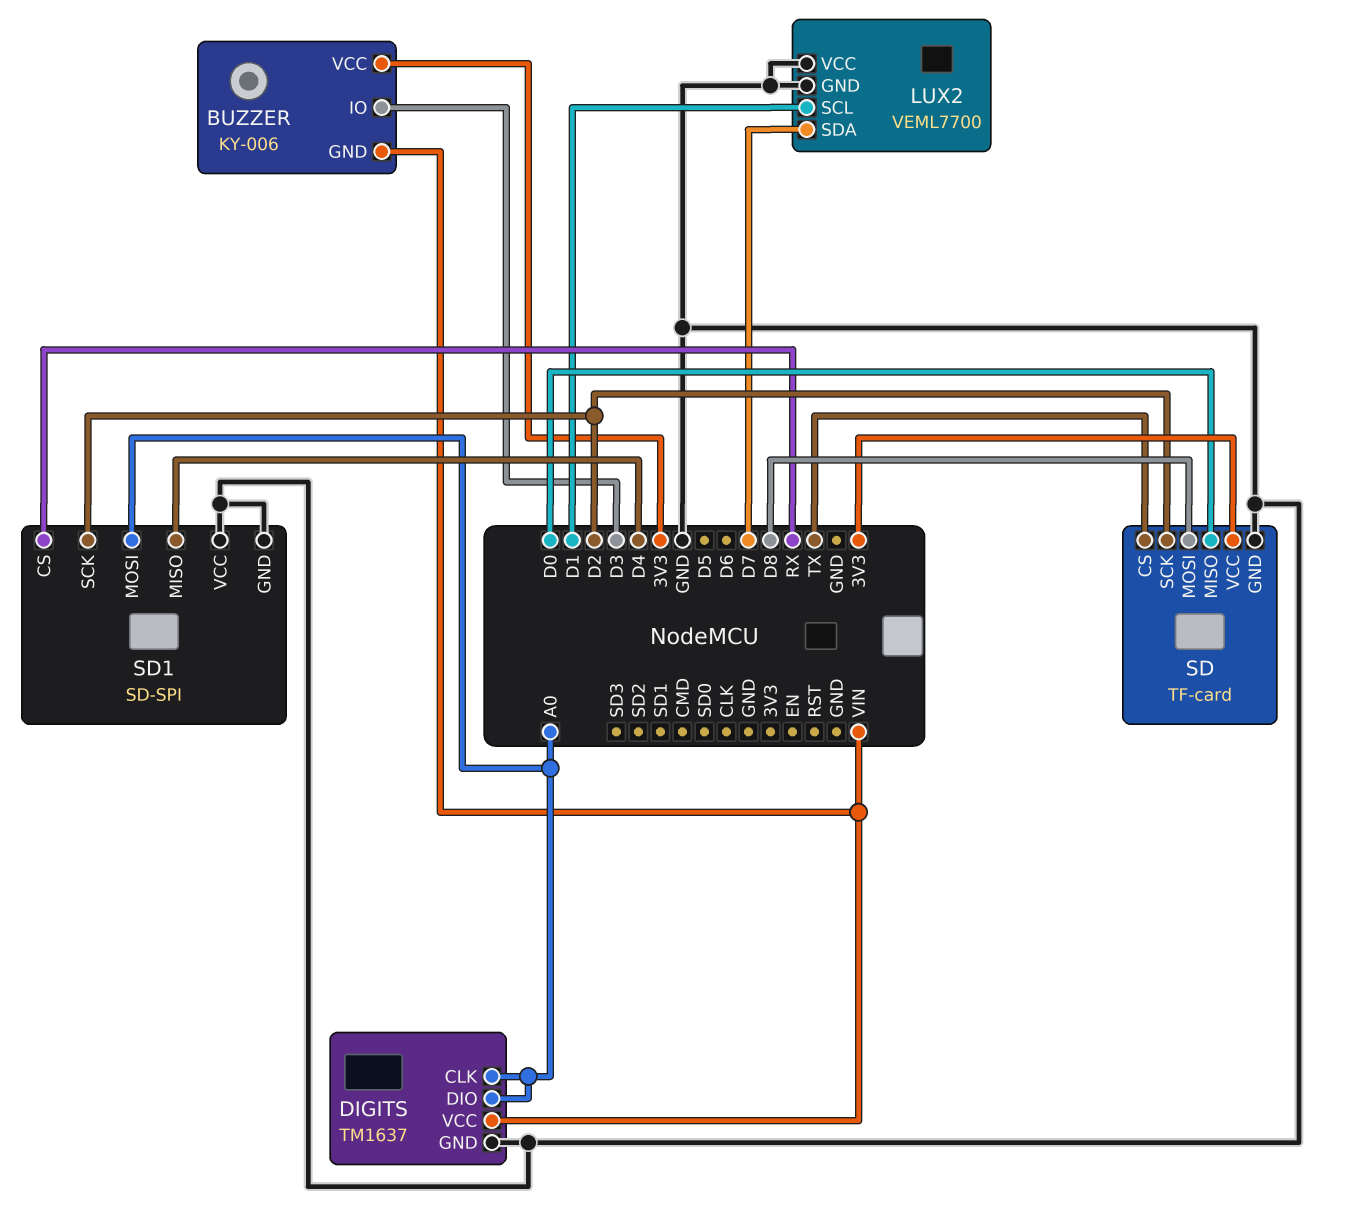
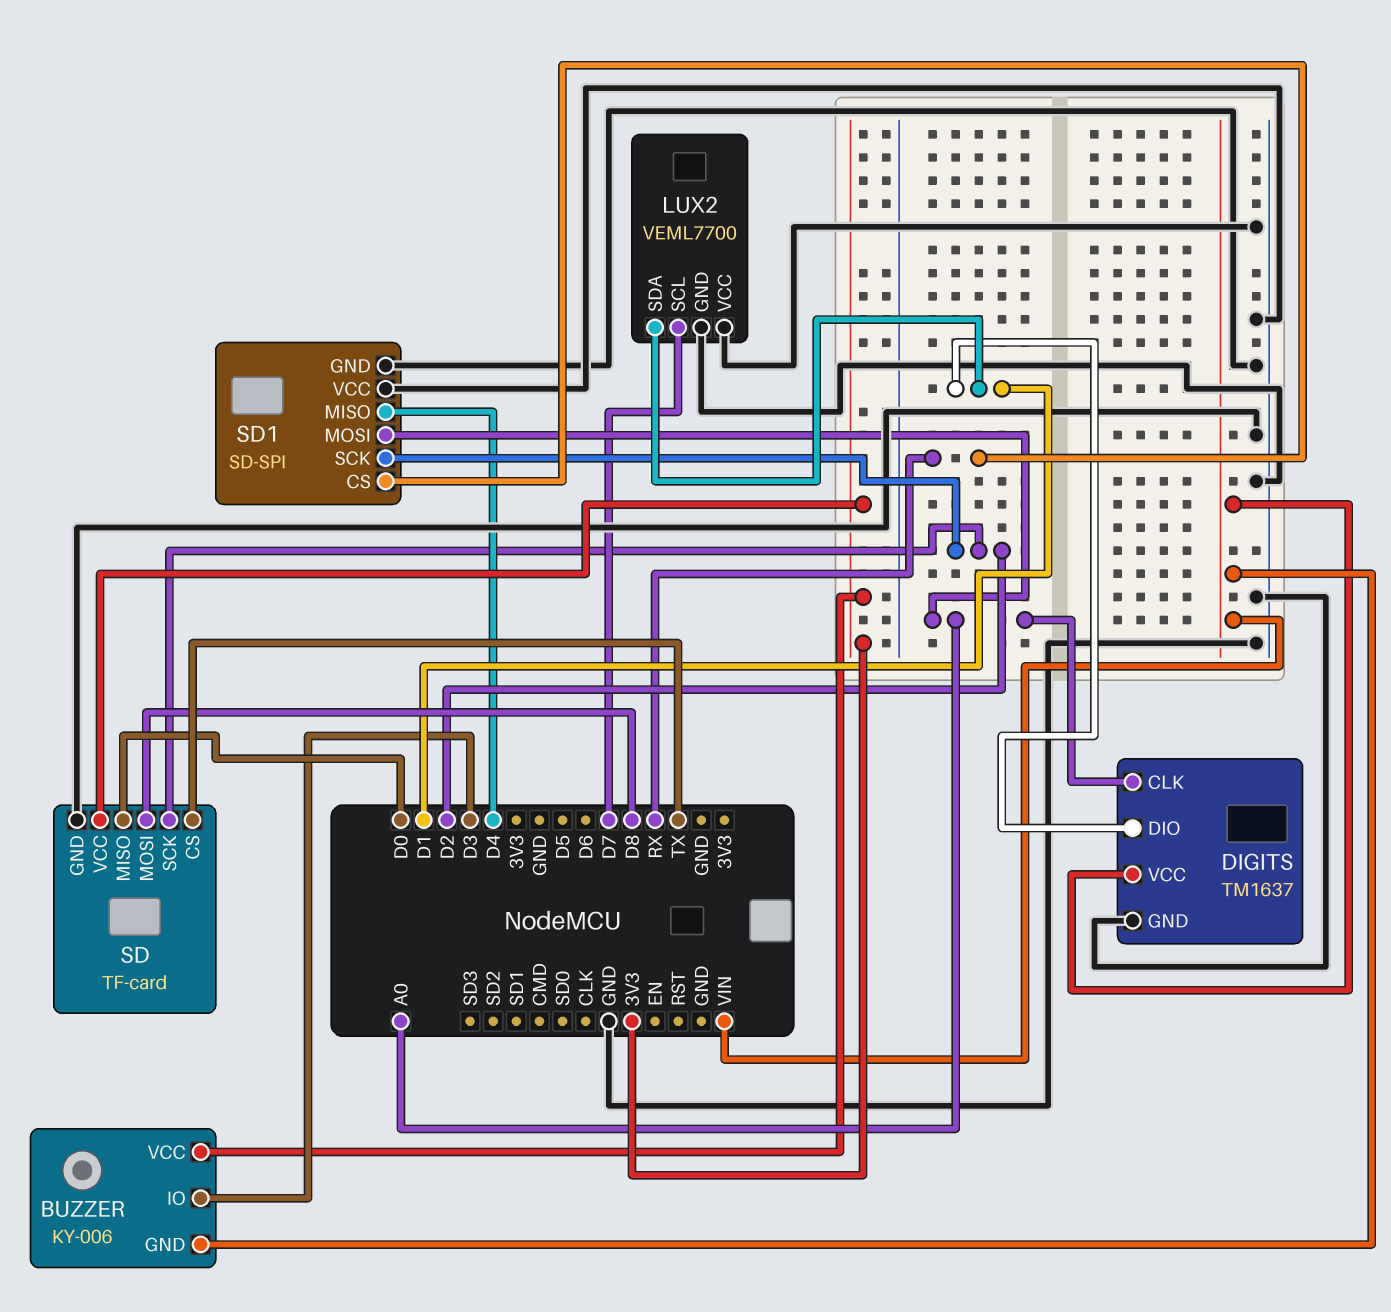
DIGITS pin DIO: A0 -> D1
LUX2 pin SCL: D1 -> D7
LUX2 pin SDA: D7 -> D1

